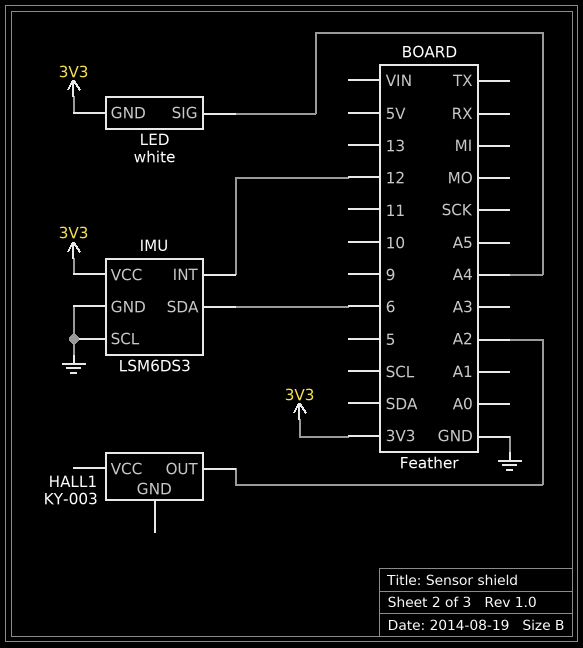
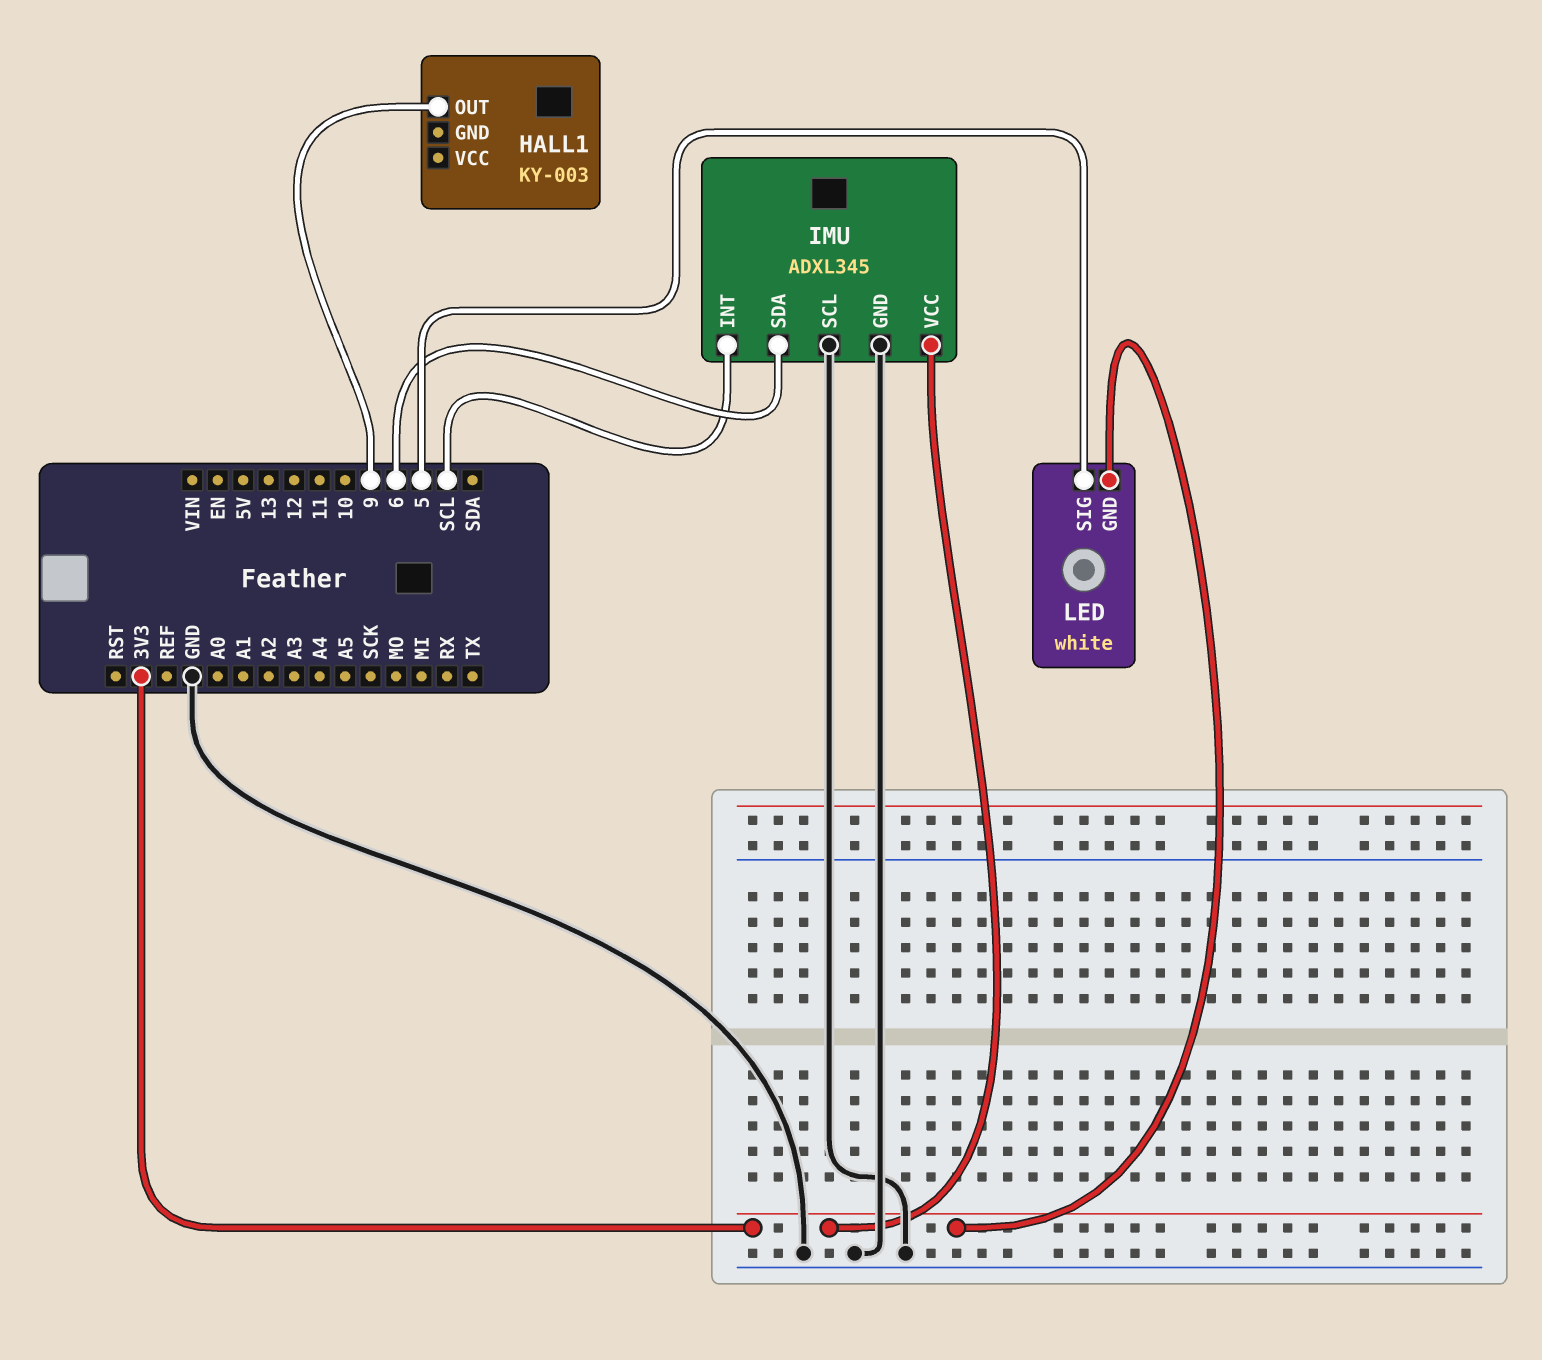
HALL1 pin OUT: A2 -> 9
IMU: LSM6DS3 -> ADXL345
IMU pin INT: 12 -> SCL
LED pin SIG: A4 -> 5

